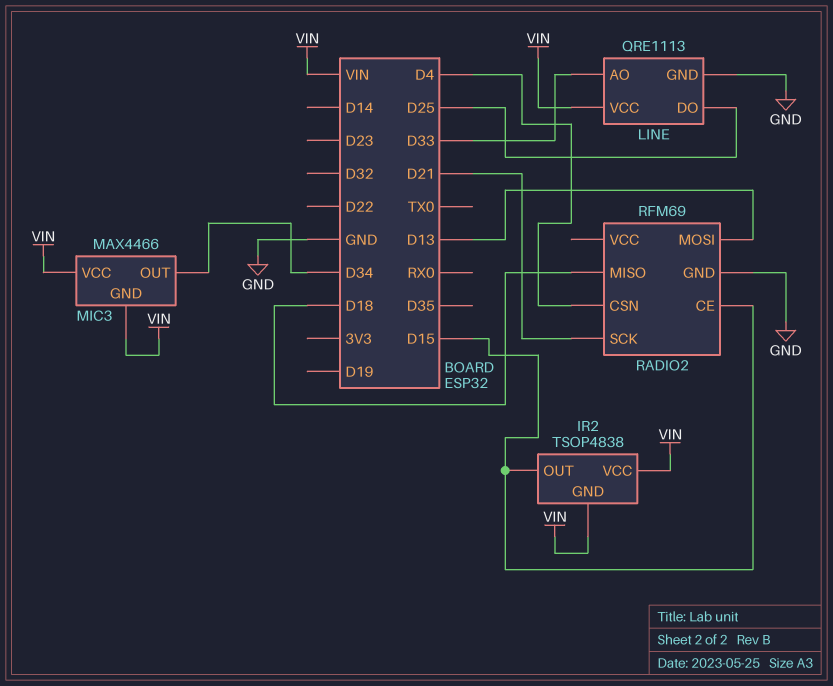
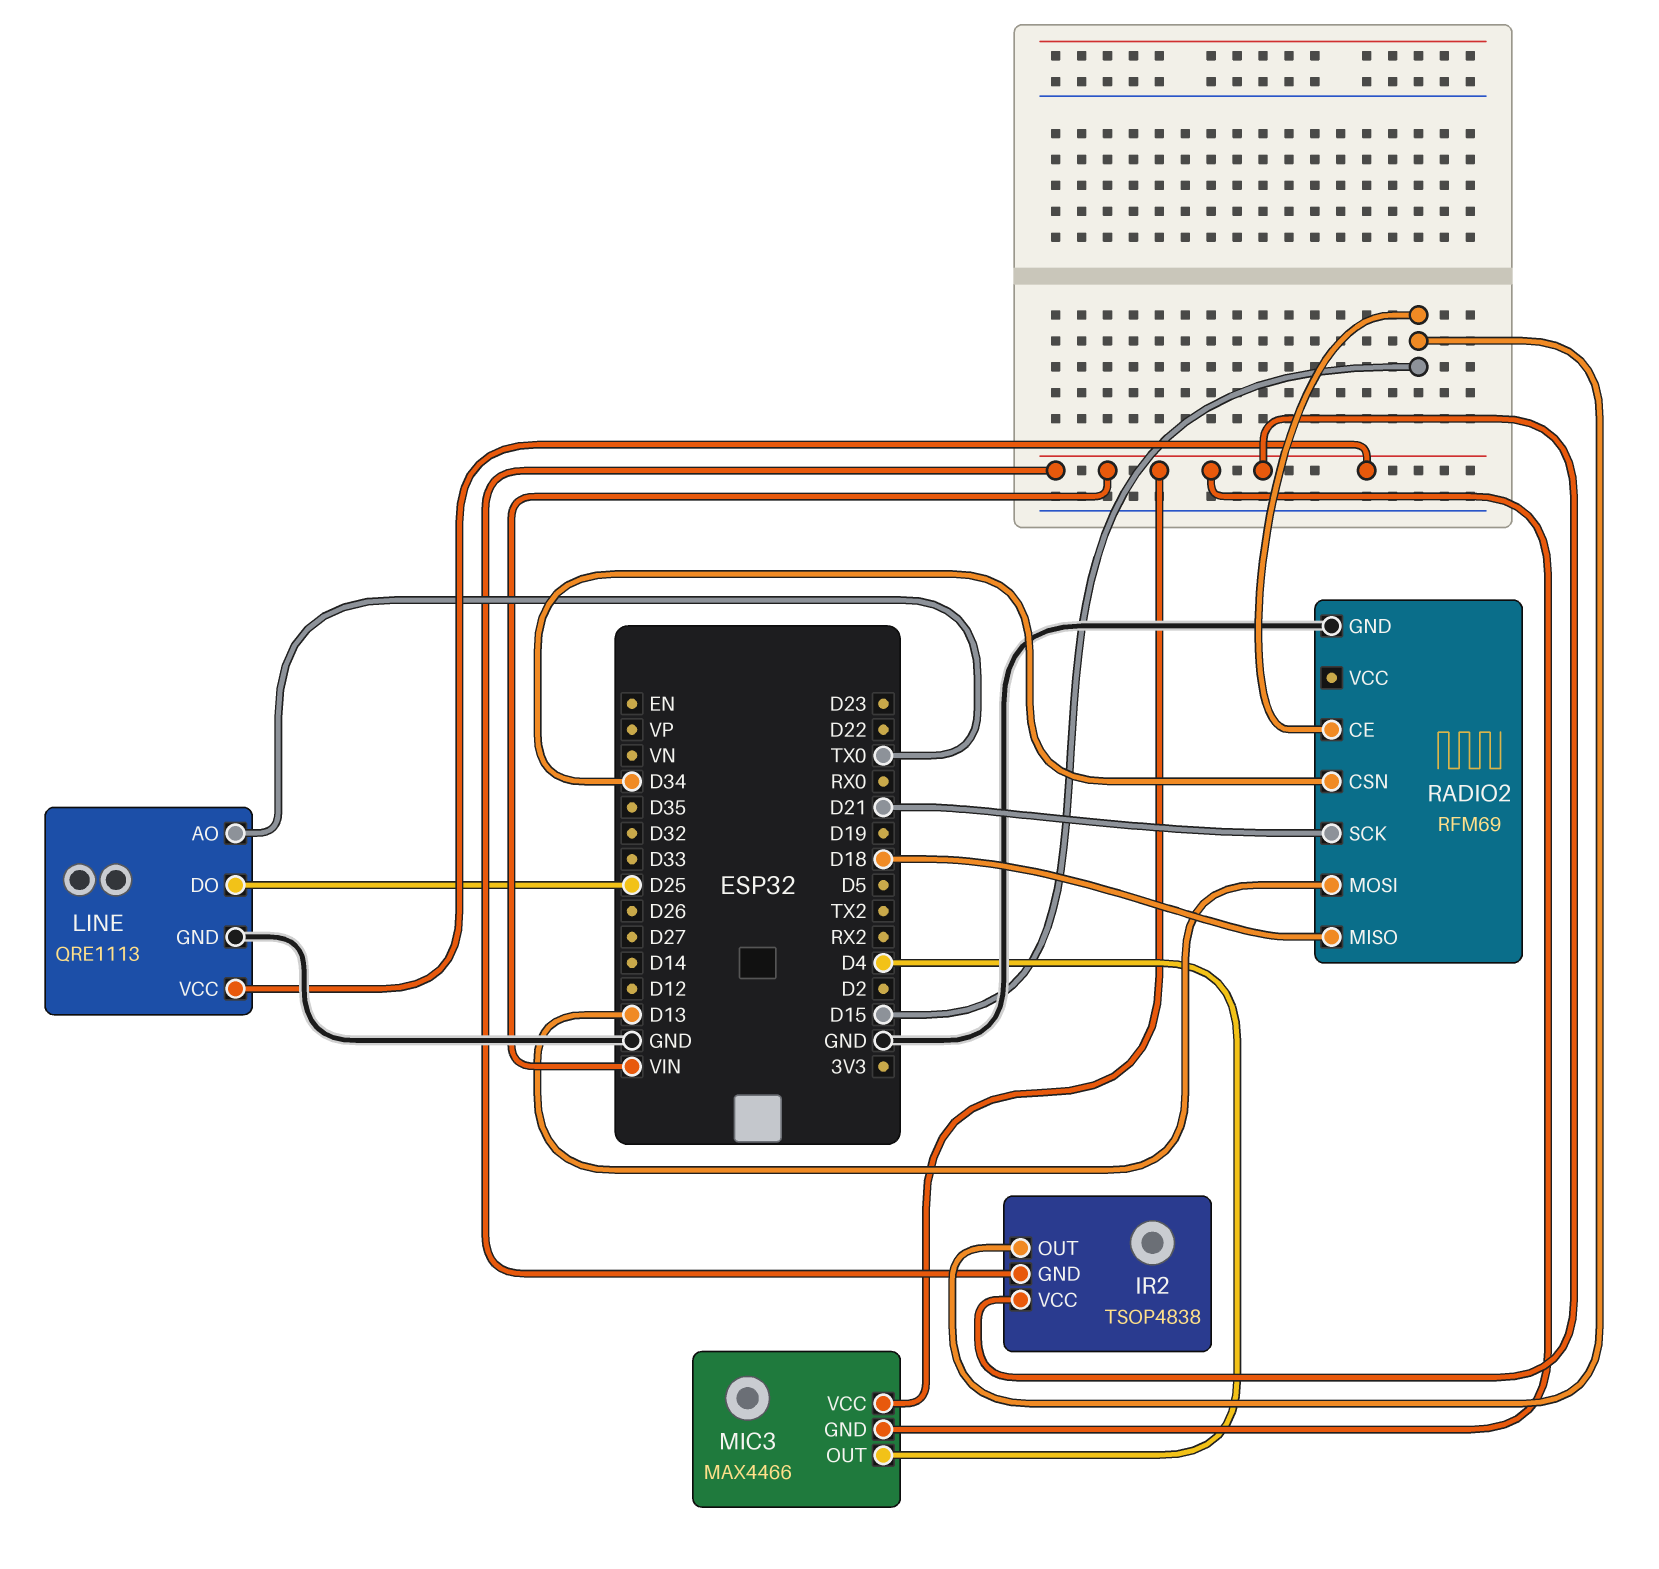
LINE pin AO: D33 -> TX0
MIC3 pin OUT: D34 -> D4
RADIO2 pin CSN: D4 -> D34

